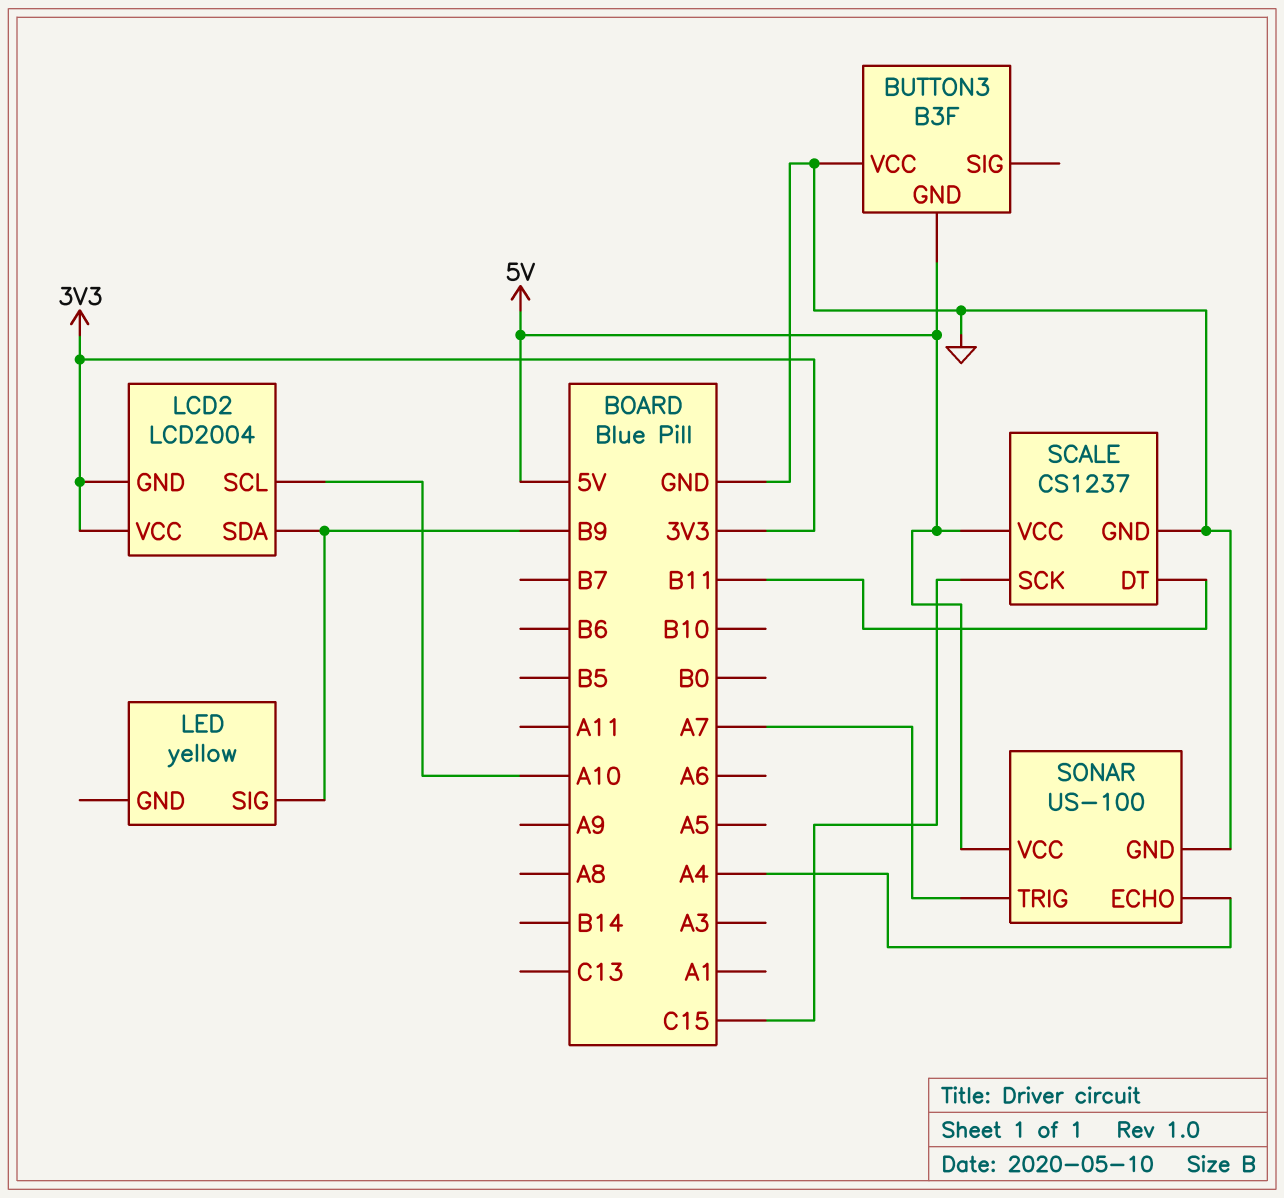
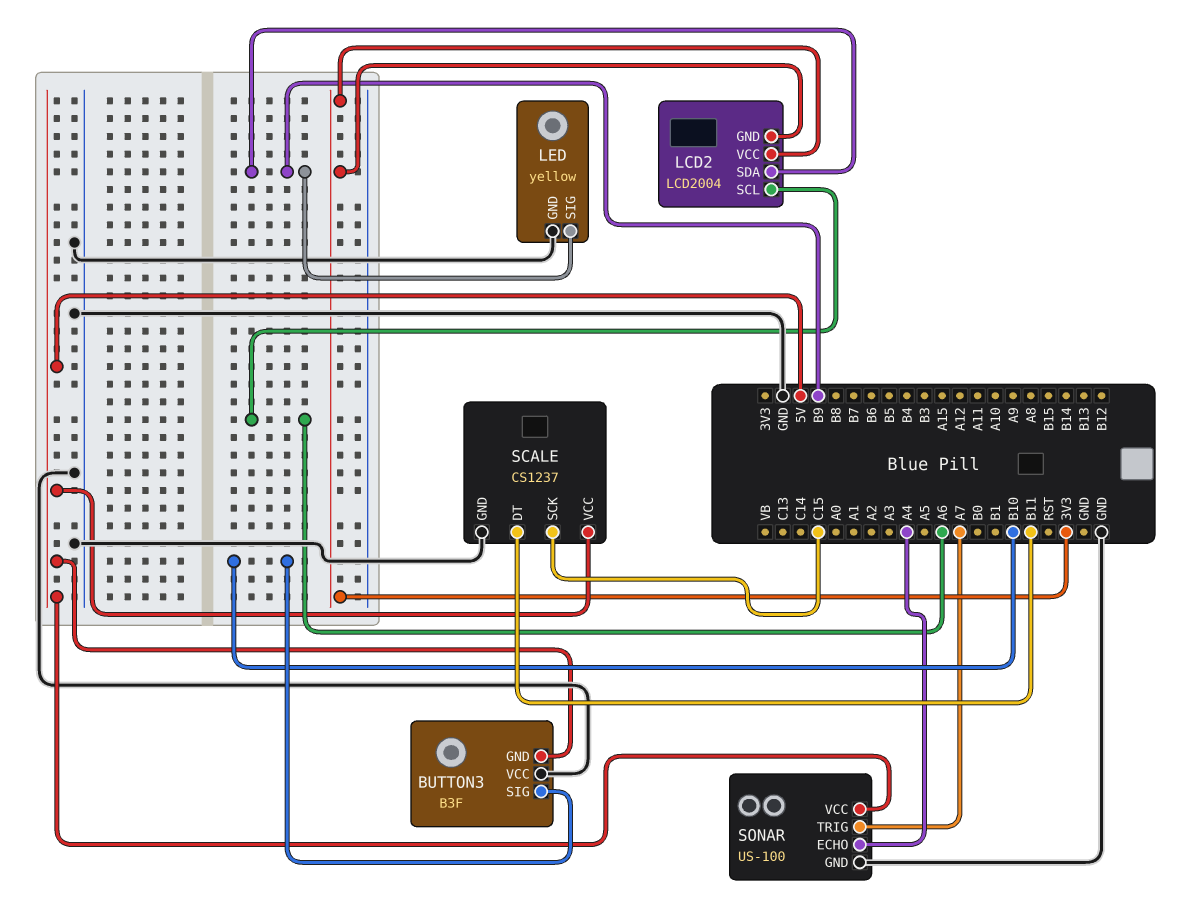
BUTTON3 pin SIG: none -> B10
LCD2 pin SCL: A10 -> A6
LED pin GND: none -> GND

